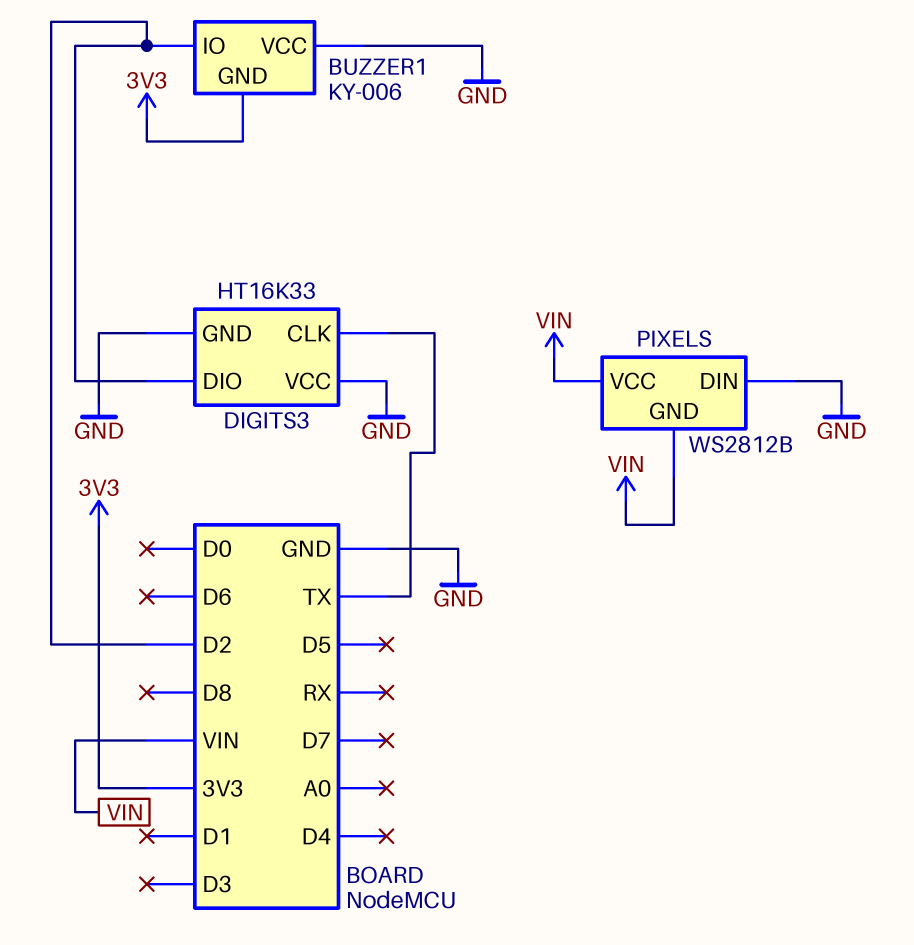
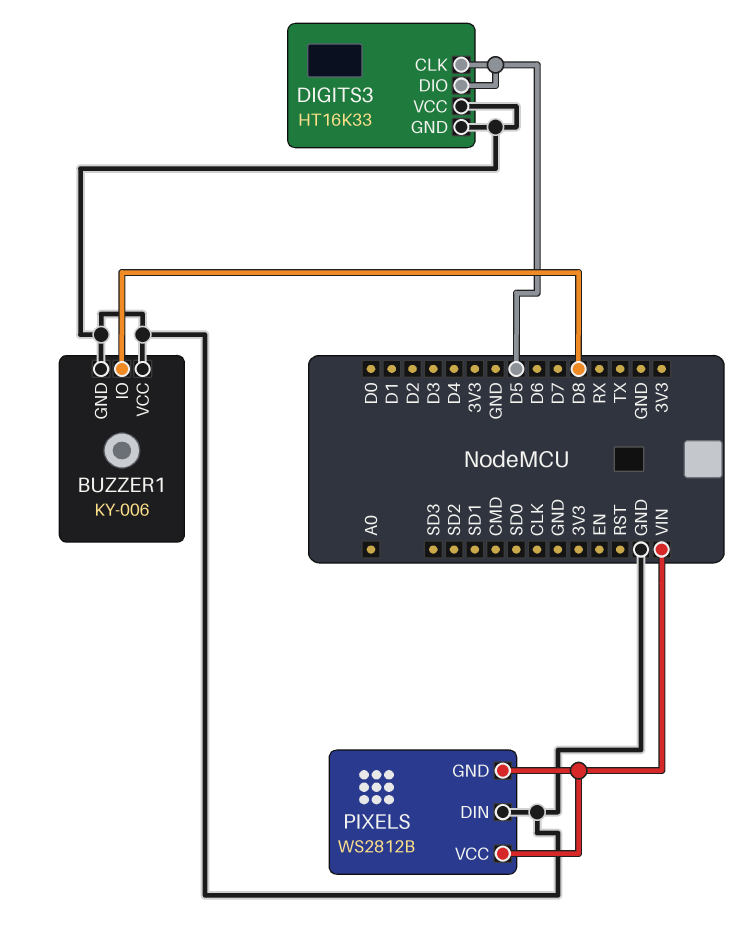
BUZZER1 pin GND: 3V3 -> GND
BUZZER1 pin IO: D2 -> D8
DIGITS3 pin CLK: TX -> D5
DIGITS3 pin DIO: D2 -> D5

